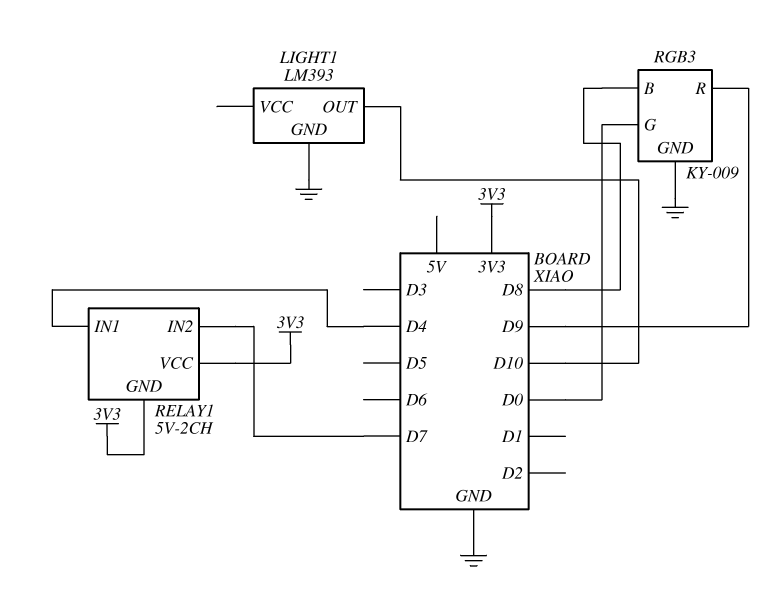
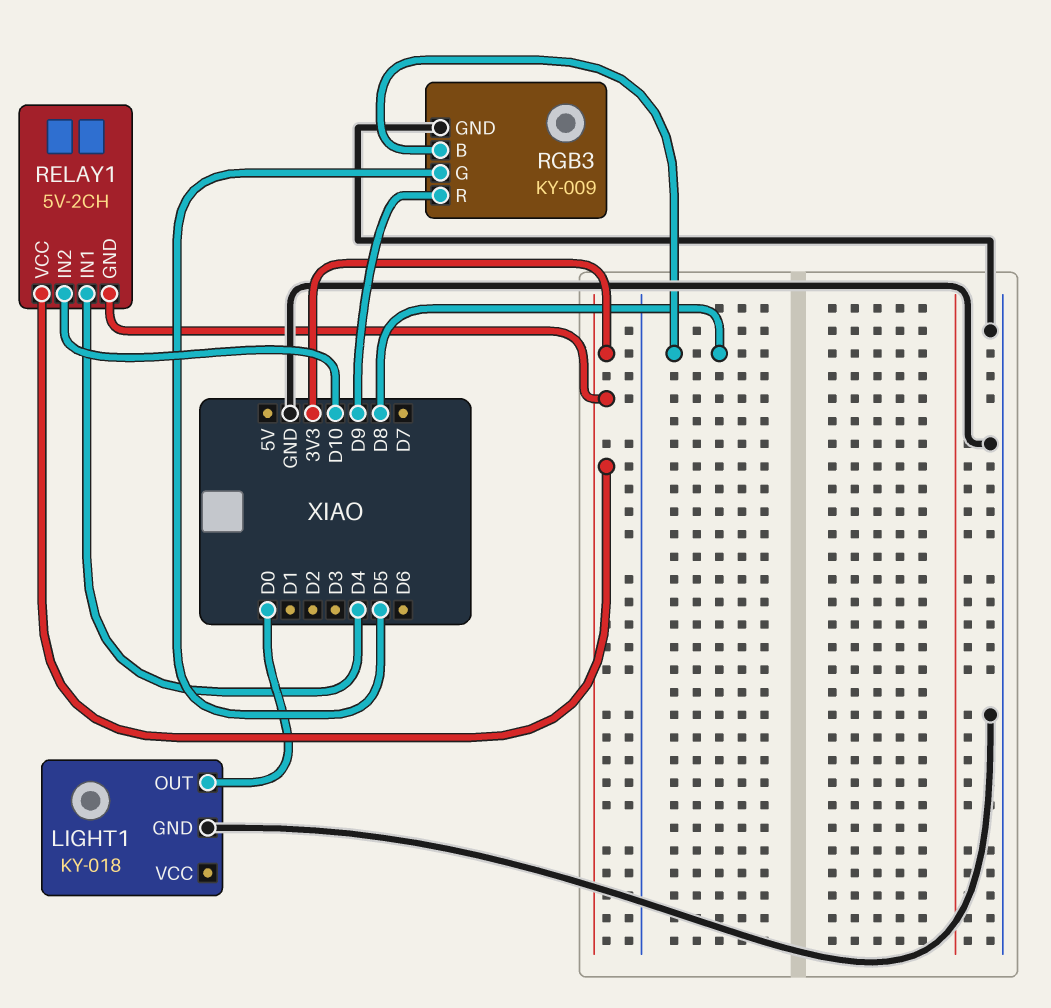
LIGHT1: LM393 -> KY-018
LIGHT1 pin OUT: D10 -> D0
RELAY1 pin IN2: D7 -> D10
RGB3 pin G: D0 -> D5

